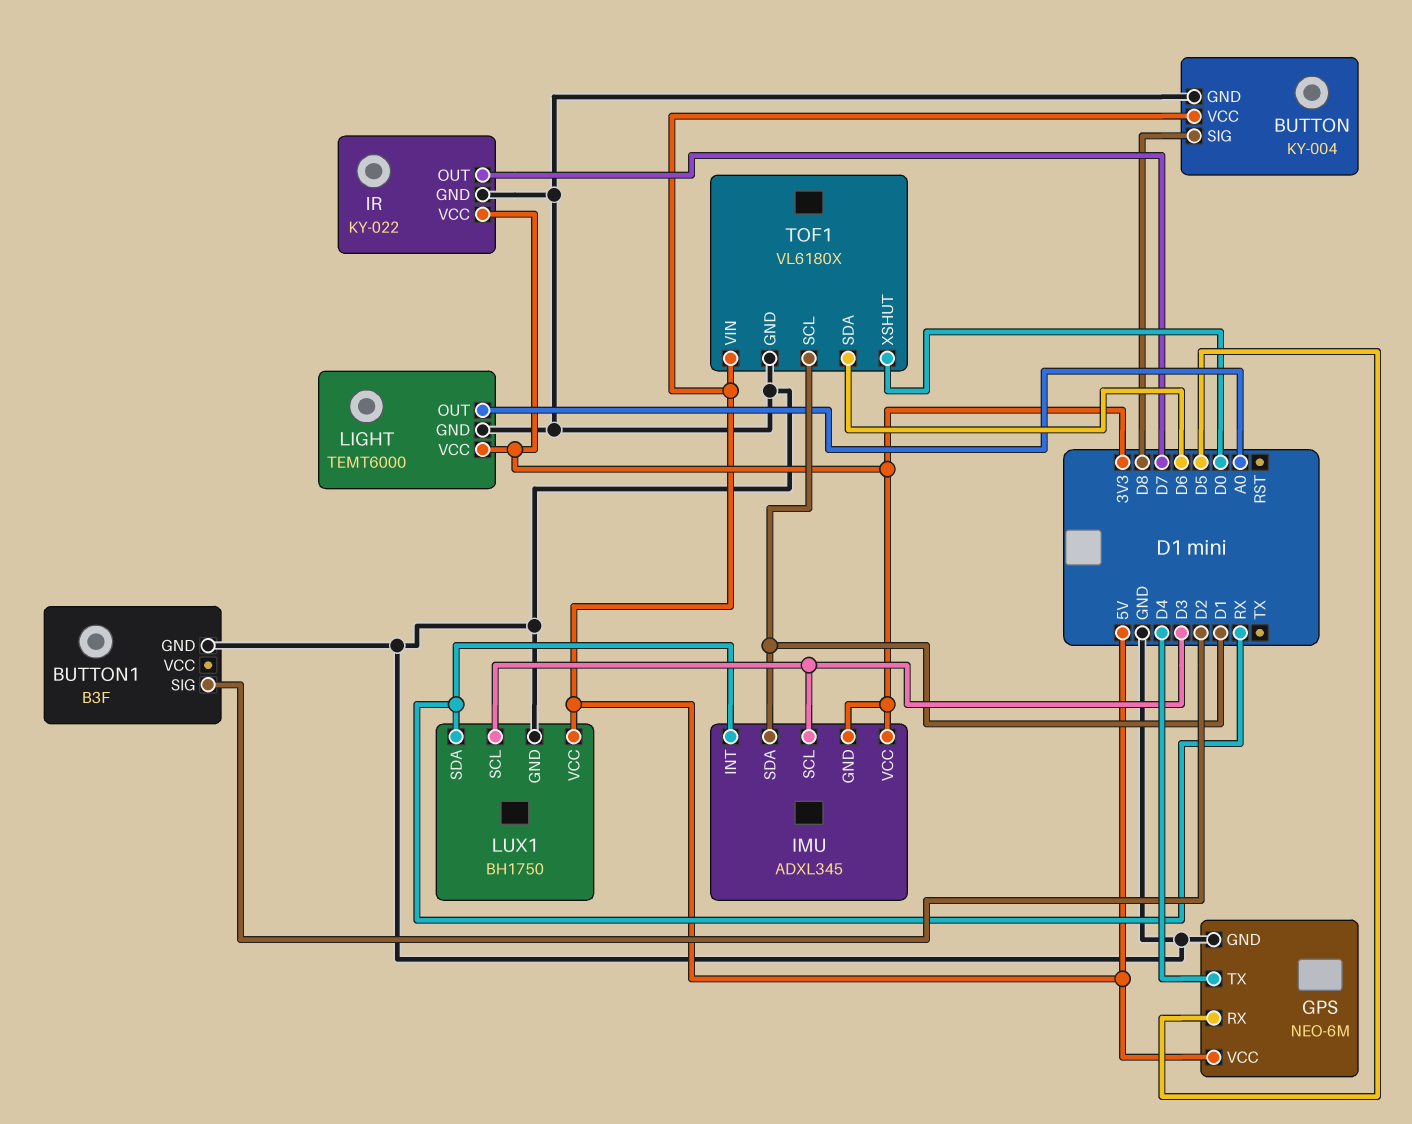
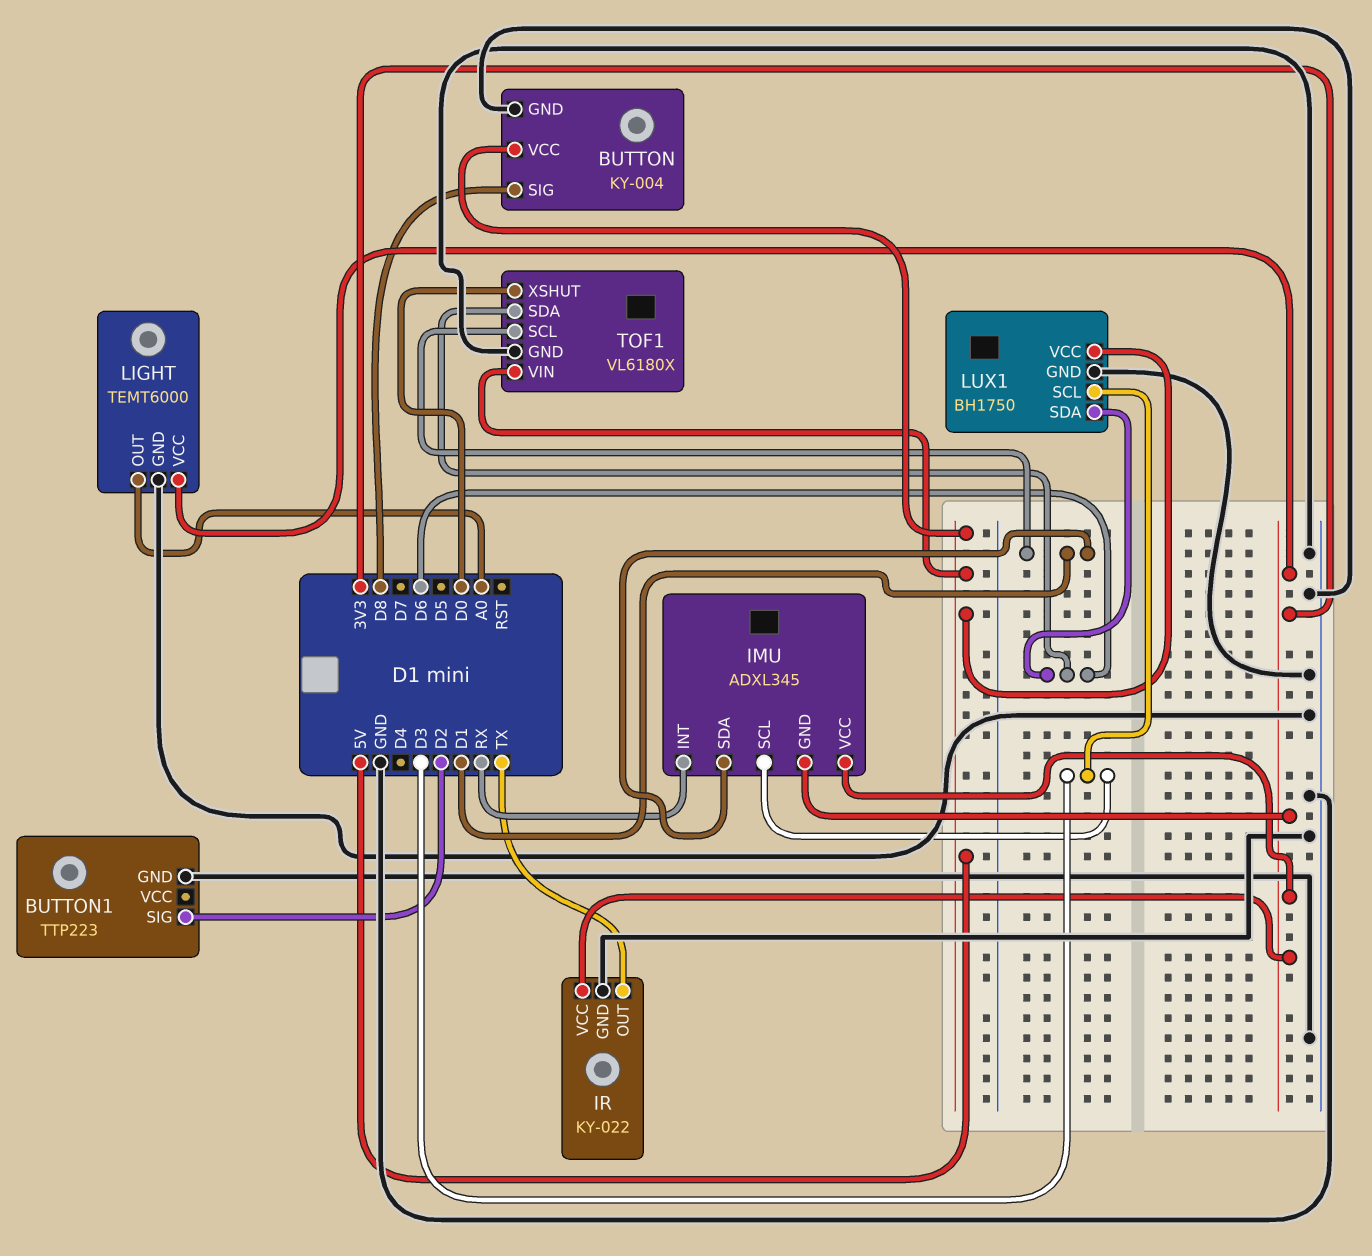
BUTTON1: B3F -> TTP223
GPS: NEO-6M -> none
GPS pin GND: GND -> none
GPS pin RX: D5 -> none
GPS pin TX: D4 -> none
GPS pin VCC: 5V -> none
IR pin OUT: D7 -> TX
LUX1 pin SDA: RX -> D6

